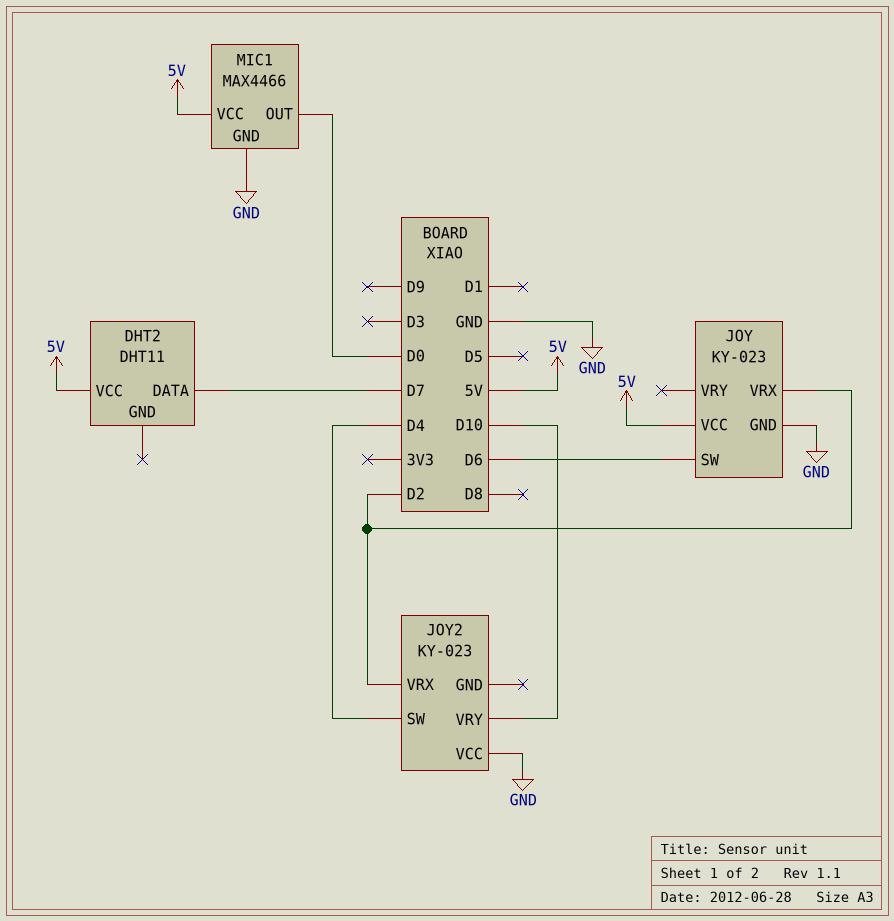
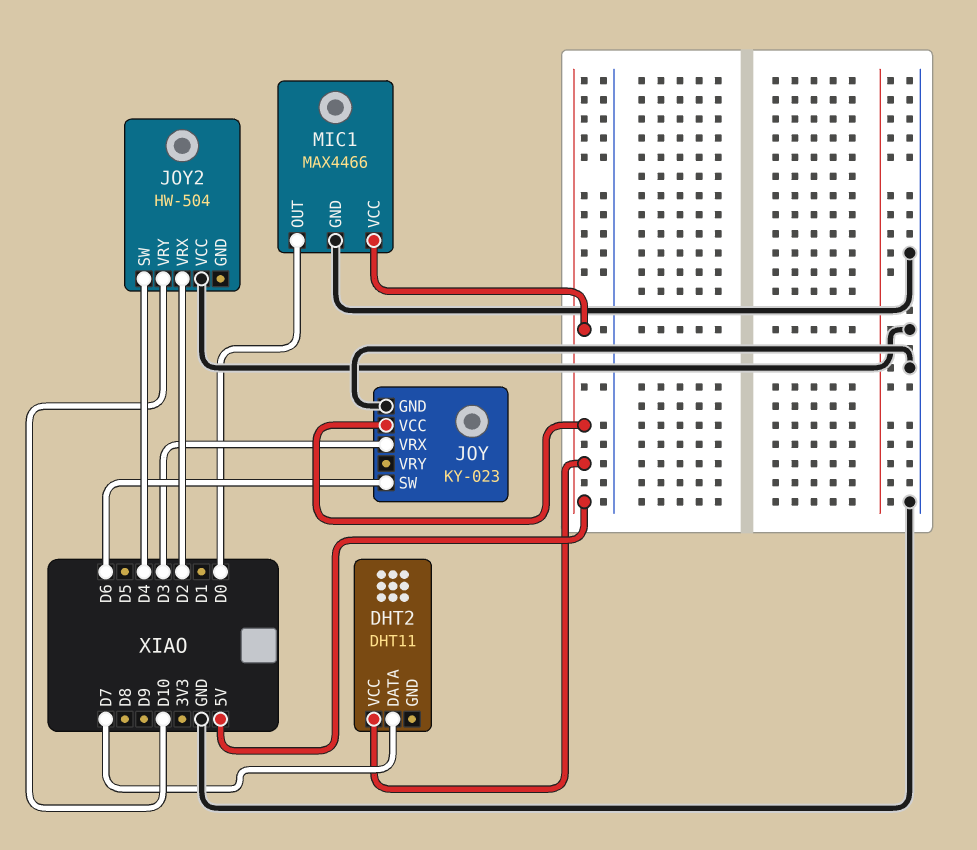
JOY pin VRX: D2 -> D3
JOY2: KY-023 -> HW-504

